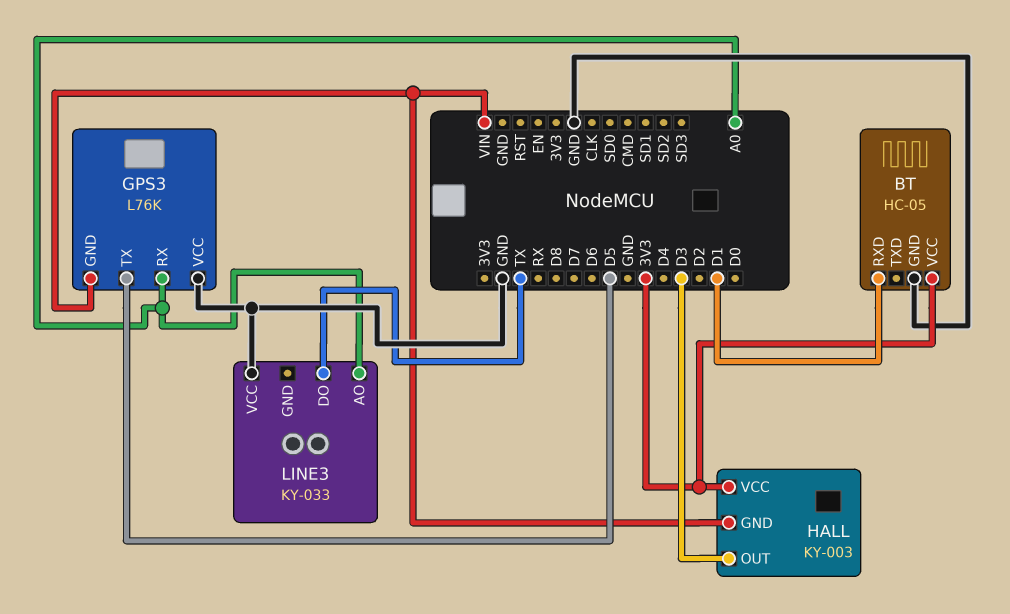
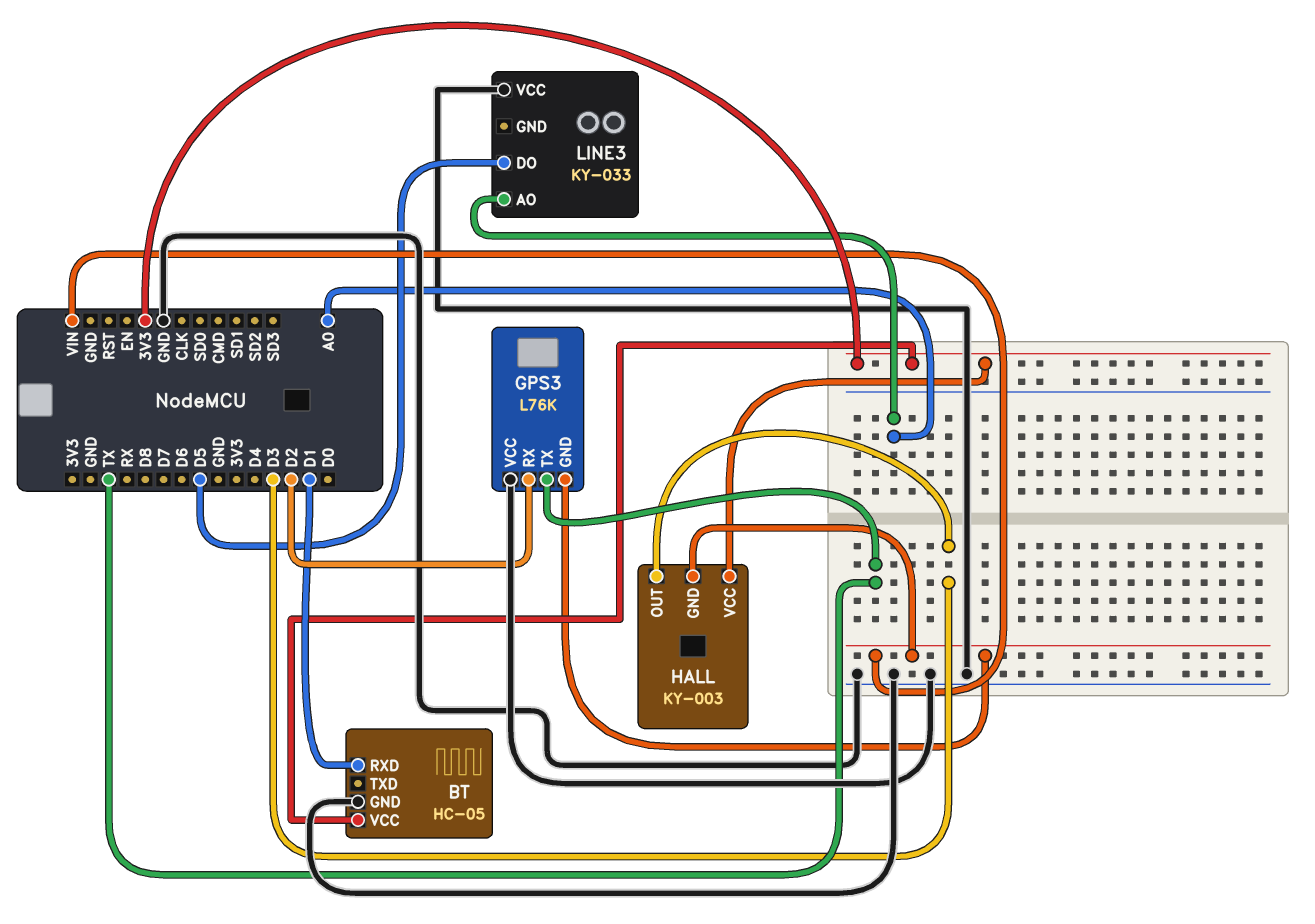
GPS3 pin RX: A0 -> D2
GPS3 pin TX: D5 -> TX
LINE3 pin DO: TX -> D5

